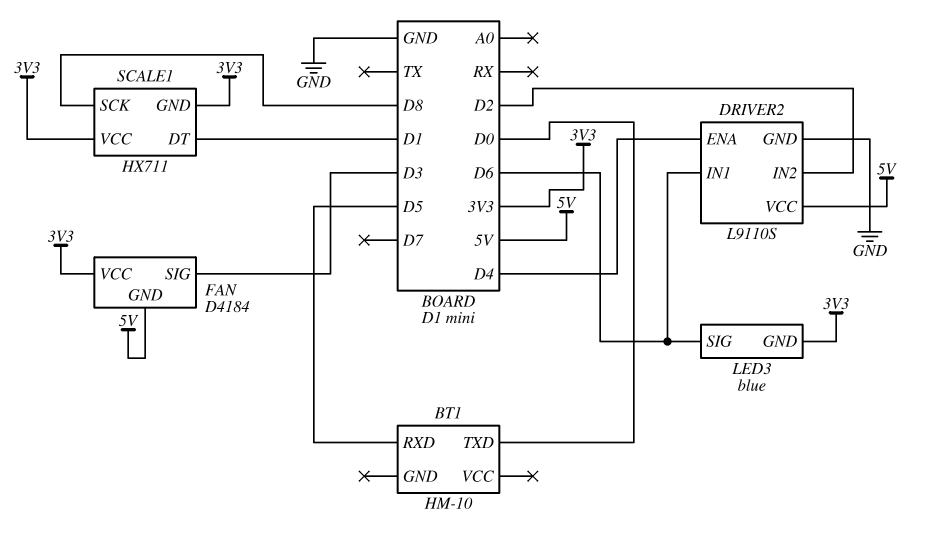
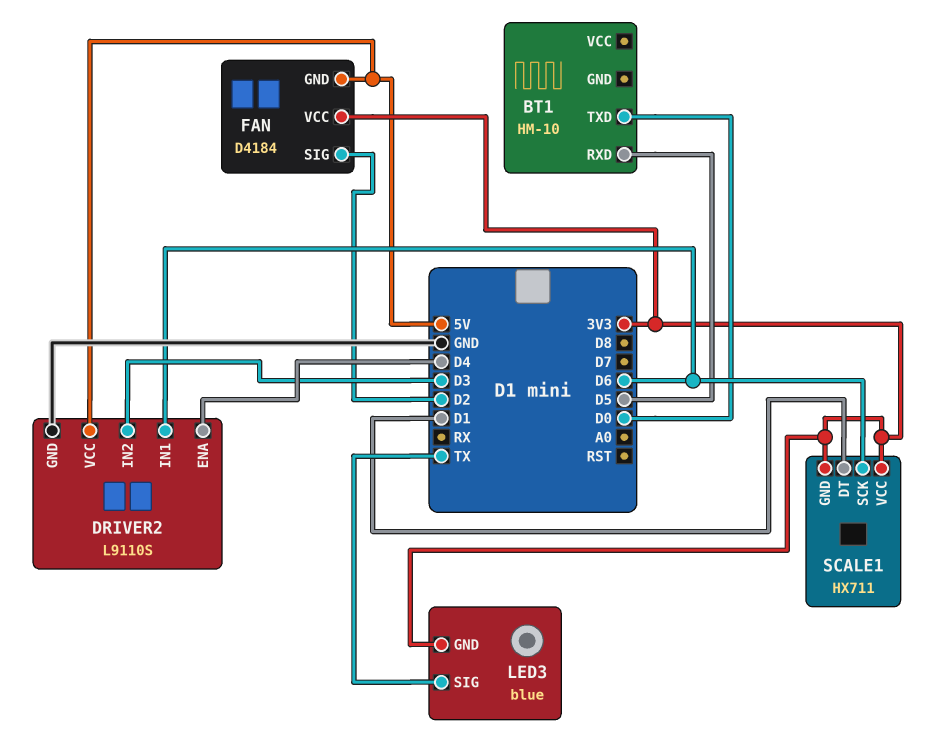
DRIVER2 pin IN2: D2 -> D3
FAN pin SIG: D3 -> D2
LED3 pin SIG: D6 -> TX
SCALE1 pin SCK: D8 -> D6

